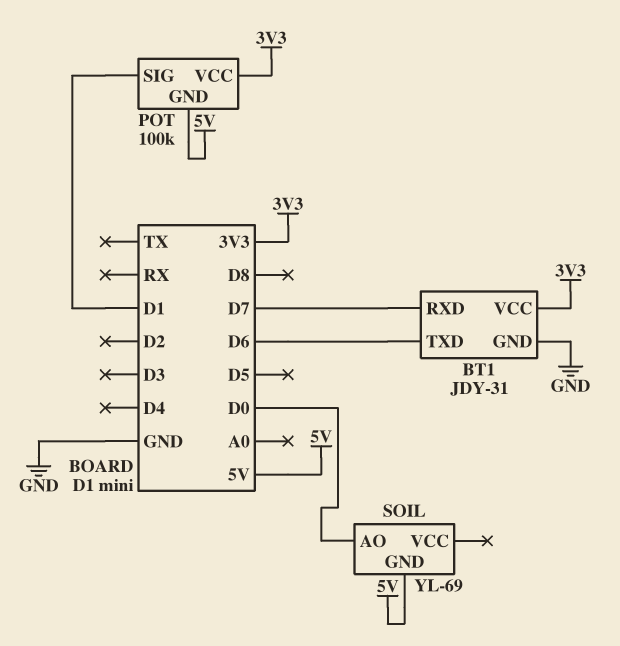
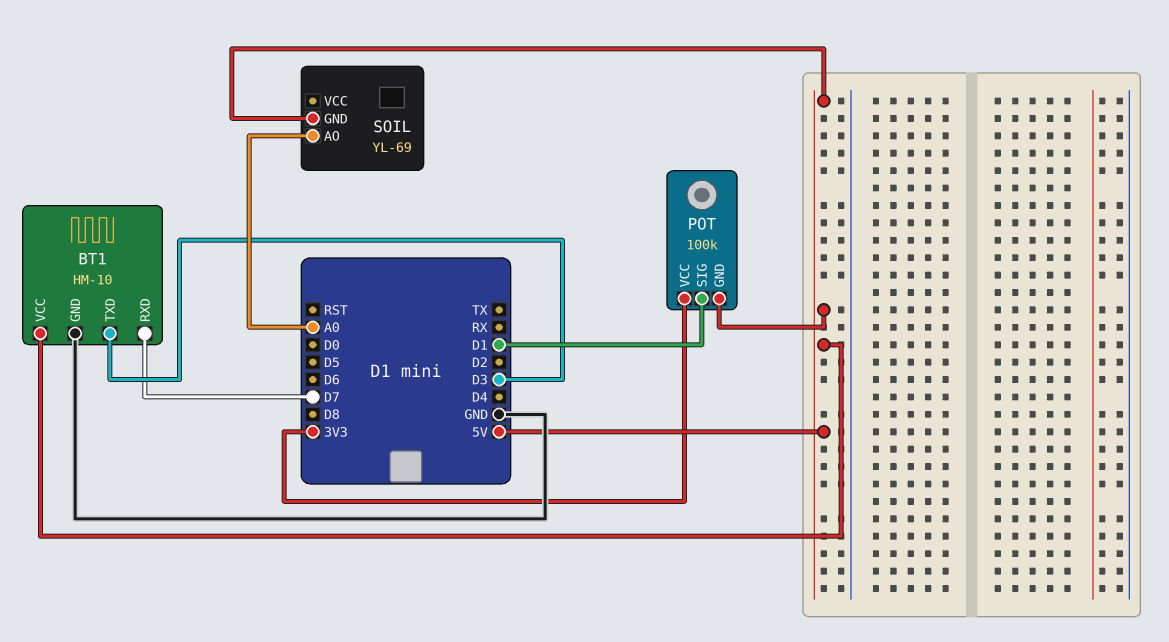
BT1: JDY-31 -> HM-10
BT1 pin TXD: D6 -> D3
BT1 pin VCC: 3V3 -> 5V
SOIL pin AO: D0 -> A0

